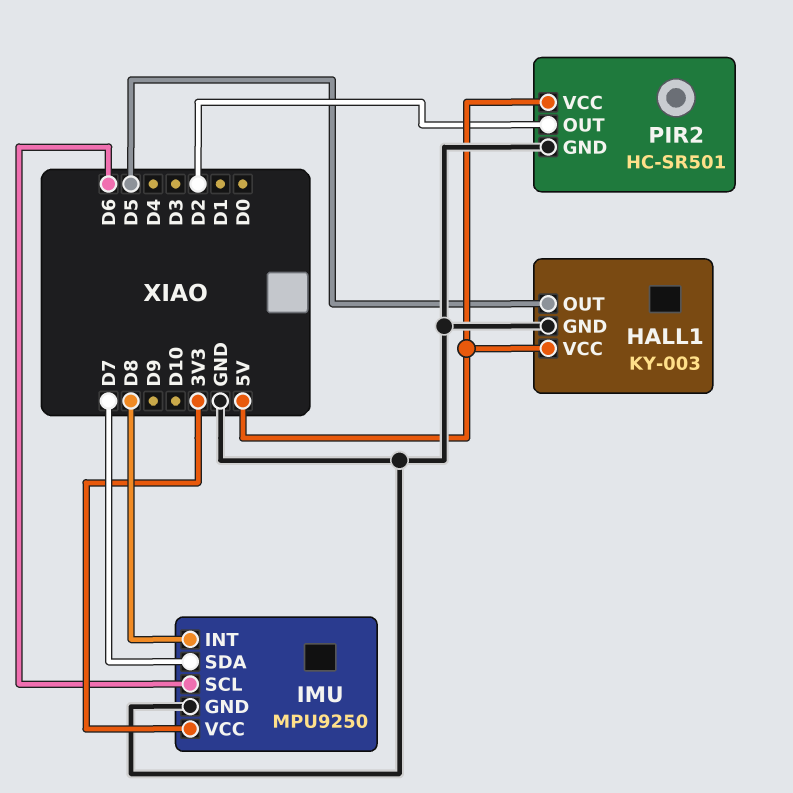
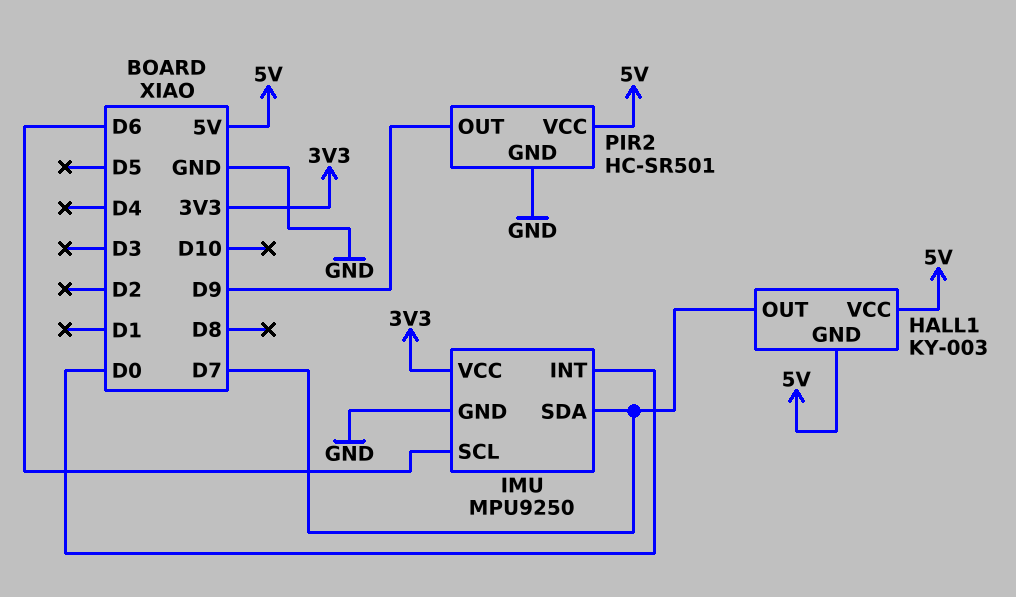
HALL1 pin GND: GND -> 5V
HALL1 pin OUT: D5 -> D7
IMU pin INT: D8 -> D0
PIR2 pin OUT: D2 -> D9

